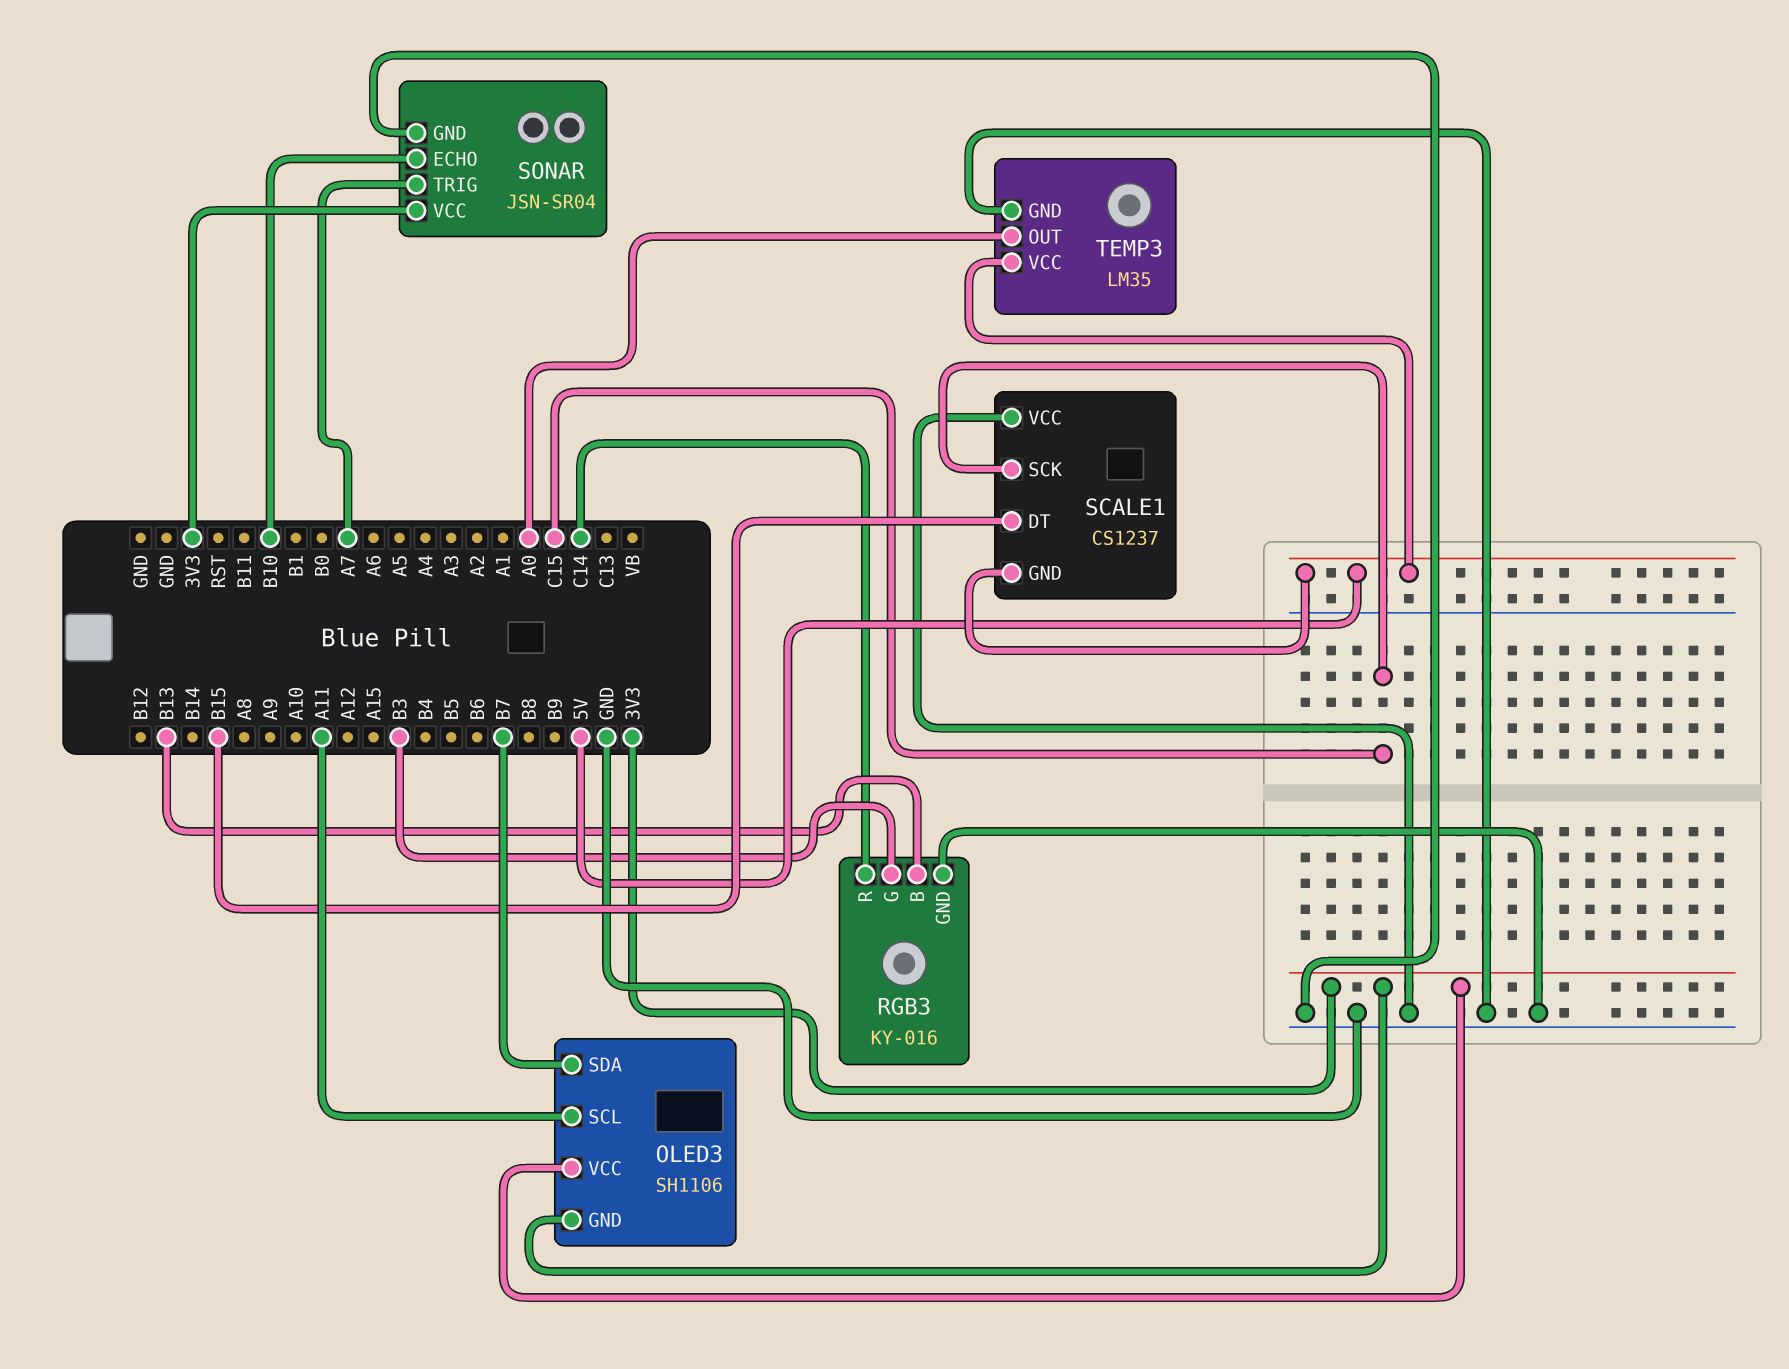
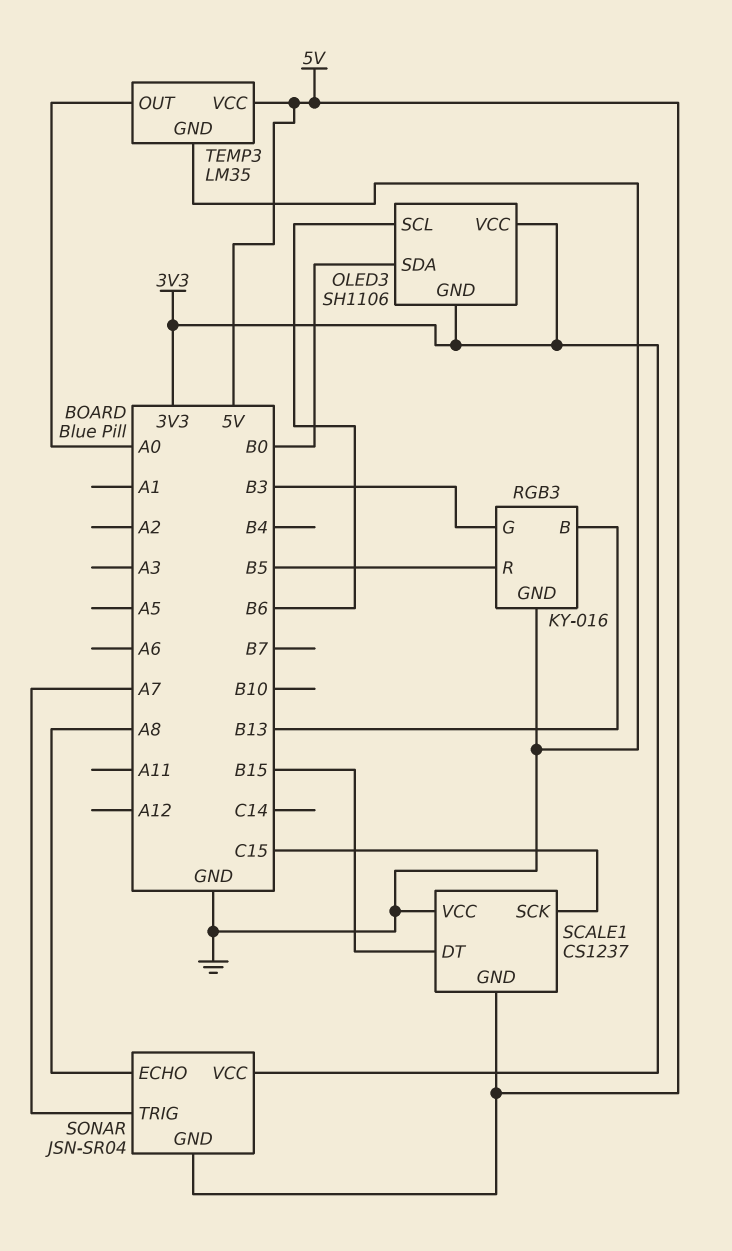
OLED3 pin SCL: A11 -> B6
OLED3 pin SDA: B7 -> B0
RGB3 pin R: C14 -> B5
SONAR pin ECHO: B10 -> A8
SONAR pin GND: GND -> 5V

